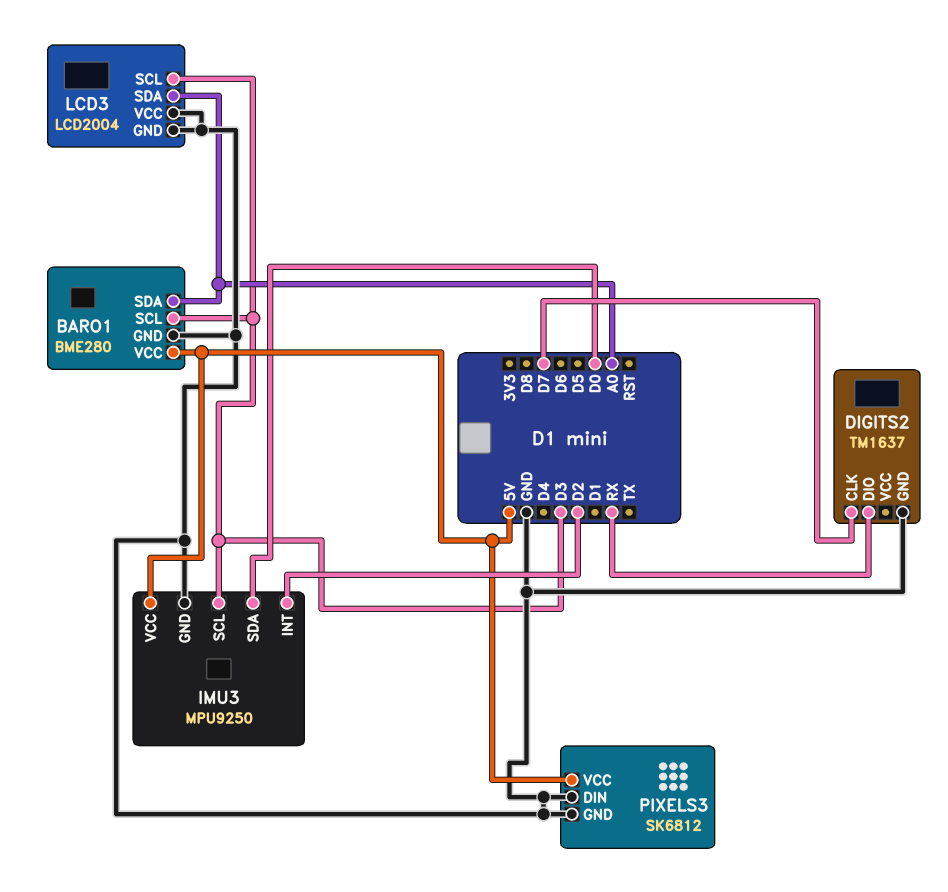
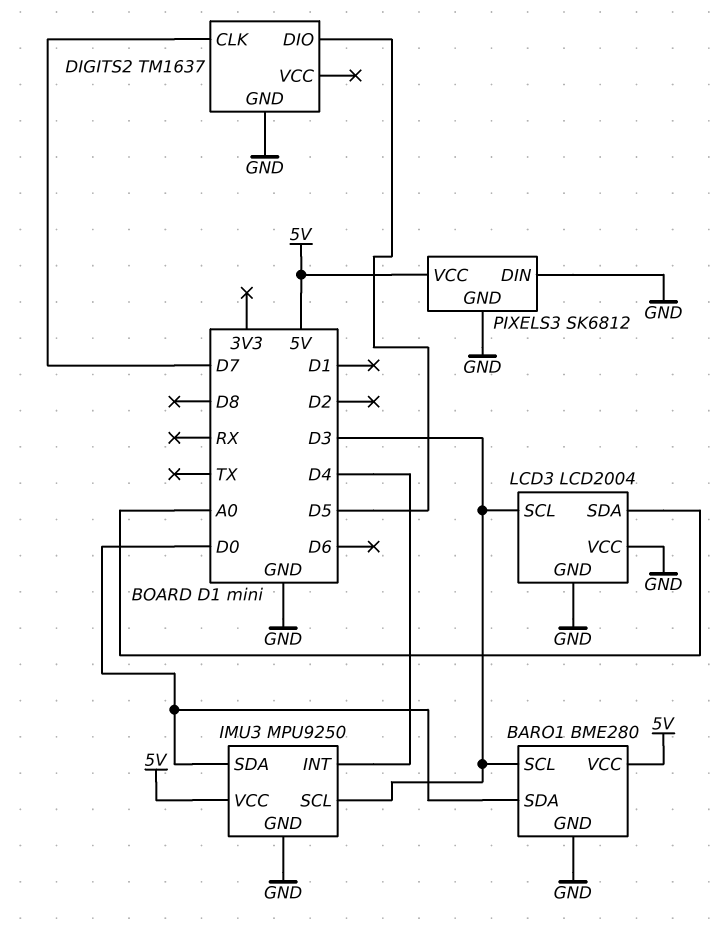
BARO1 pin SDA: A0 -> D0
DIGITS2 pin DIO: RX -> D5
IMU3 pin INT: D2 -> D4

